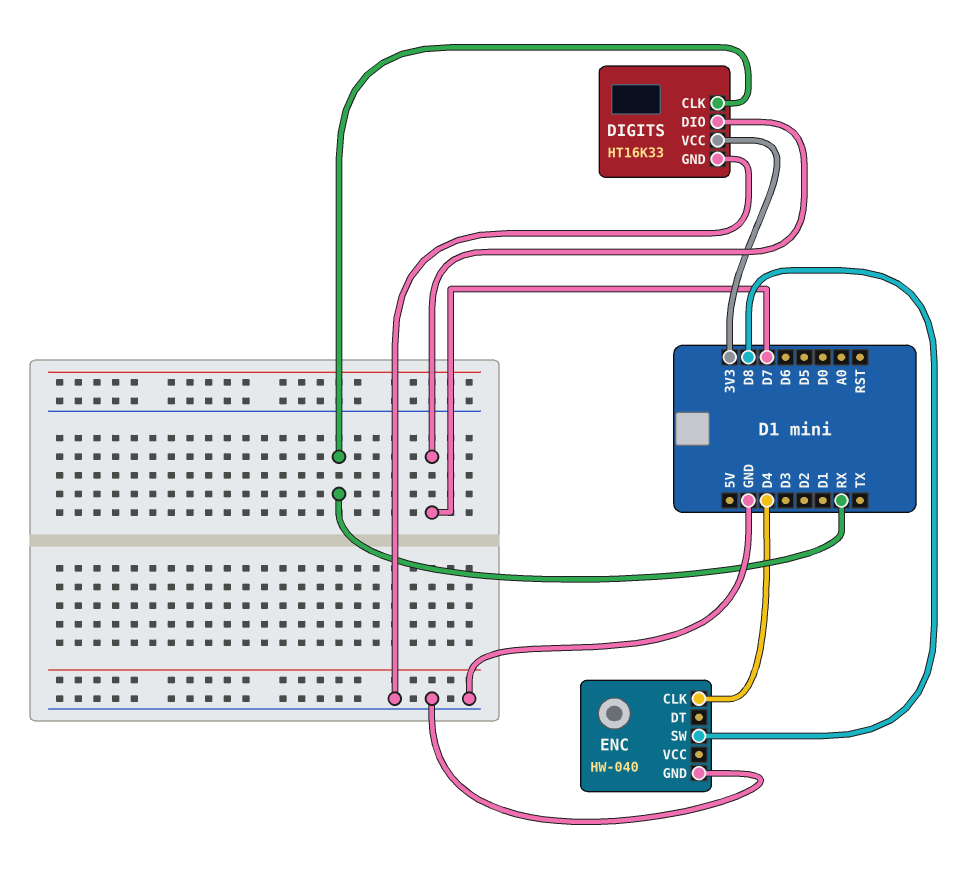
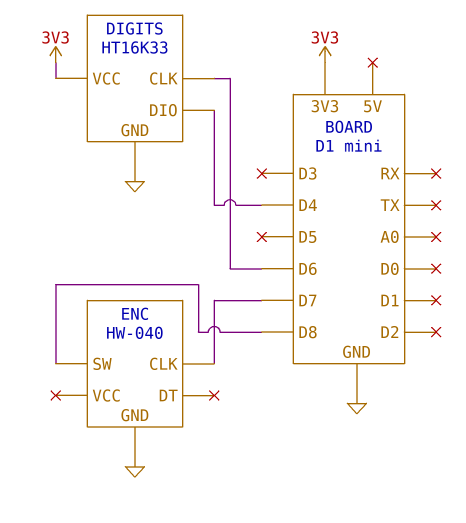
DIGITS pin CLK: RX -> D6
DIGITS pin DIO: D7 -> D4
ENC pin CLK: D4 -> D7

